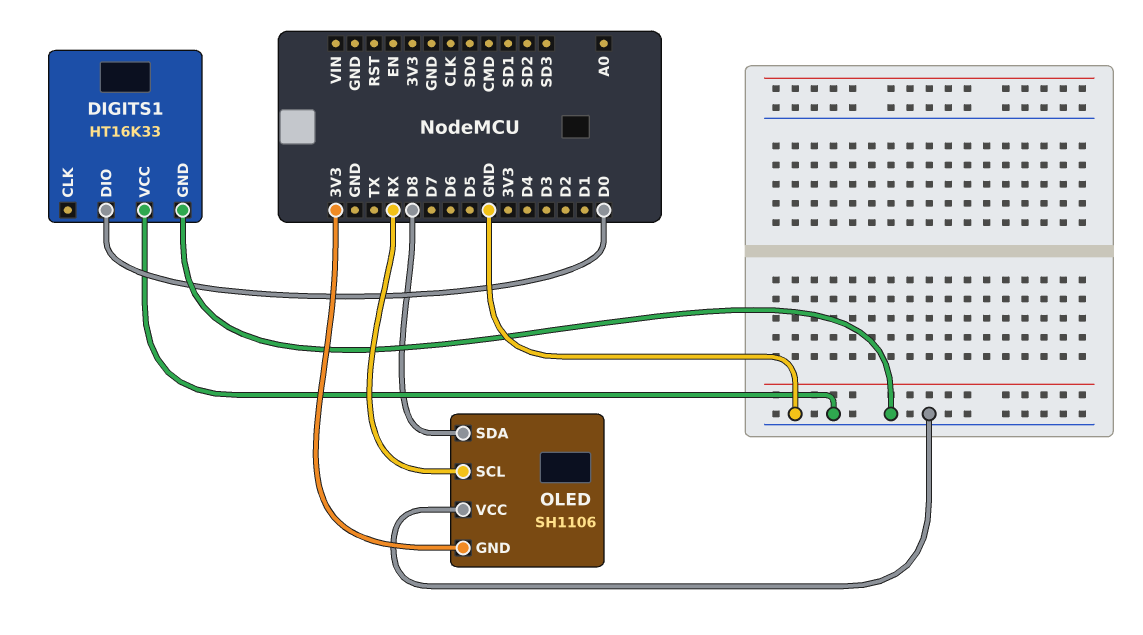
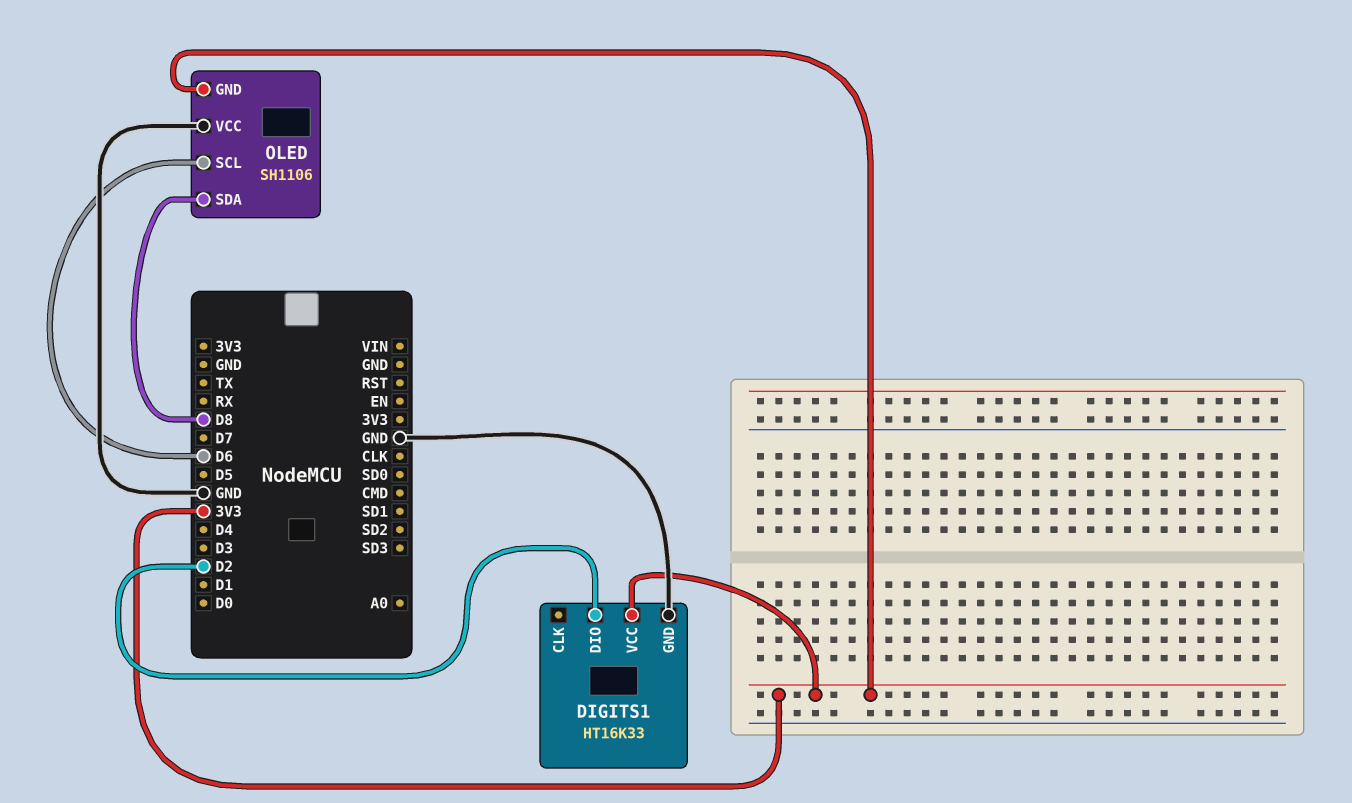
DIGITS1 pin DIO: D0 -> D2
DIGITS1 pin VCC: GND -> 3V3
OLED pin SCL: RX -> D6

